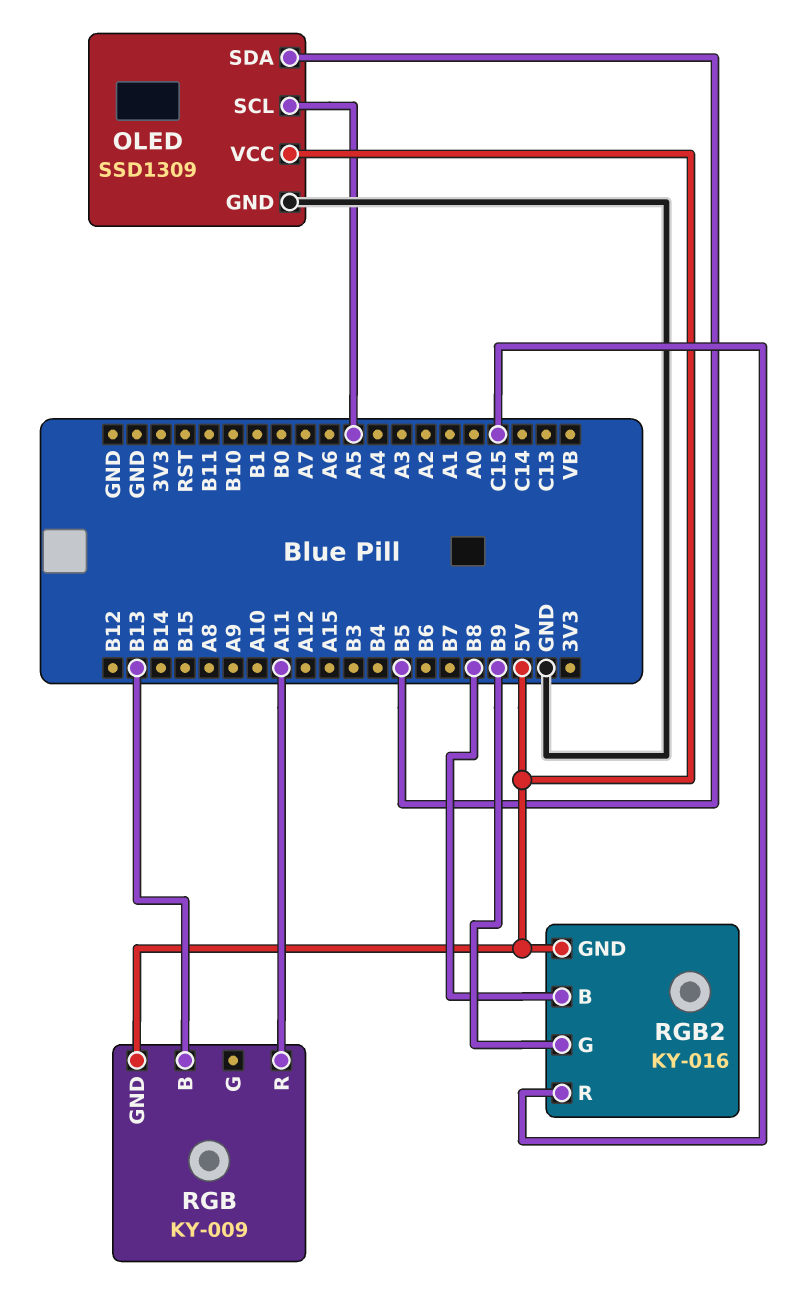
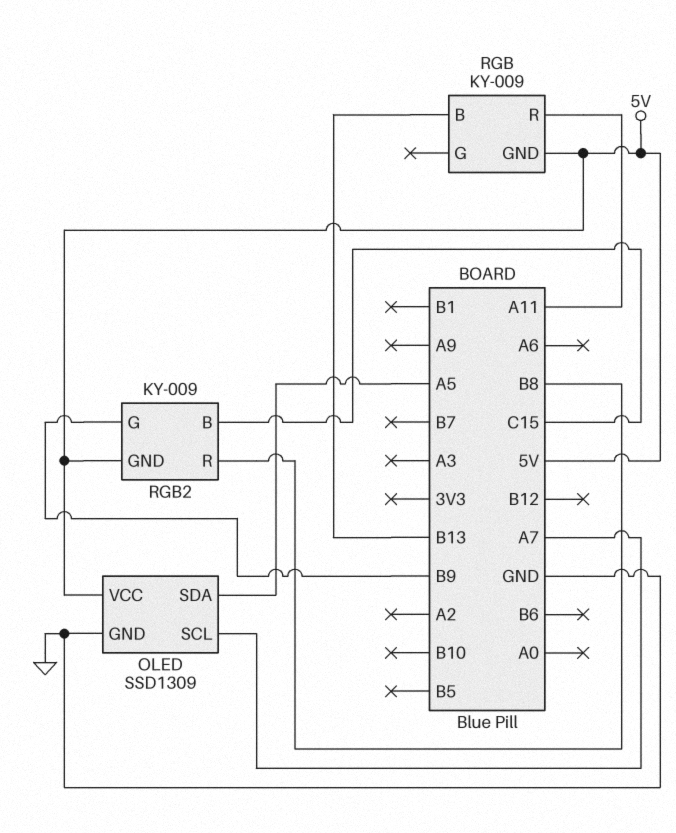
OLED pin SCL: A5 -> A7
OLED pin SDA: B5 -> A5
RGB2: KY-016 -> KY-009
RGB2 pin B: B8 -> C15
RGB2 pin R: C15 -> B8

